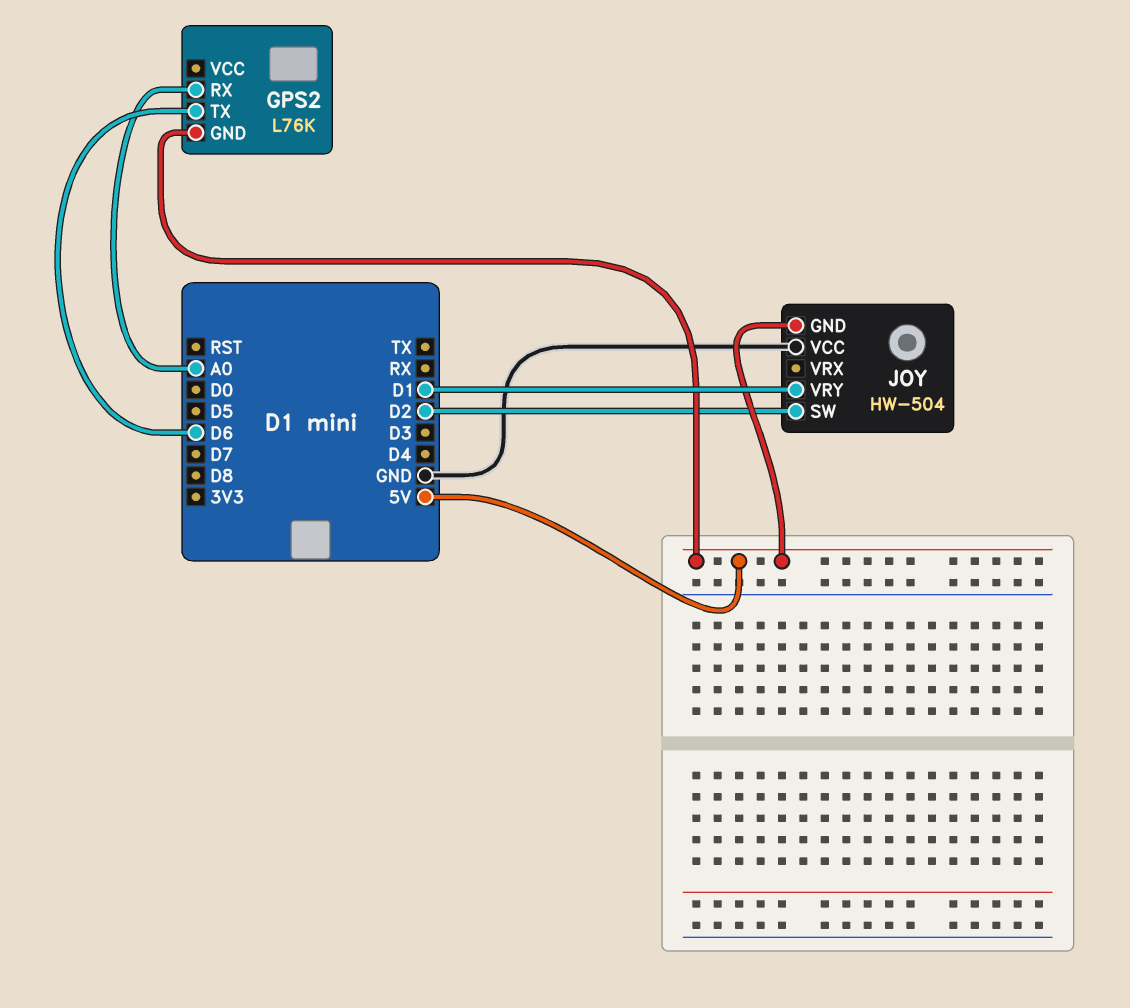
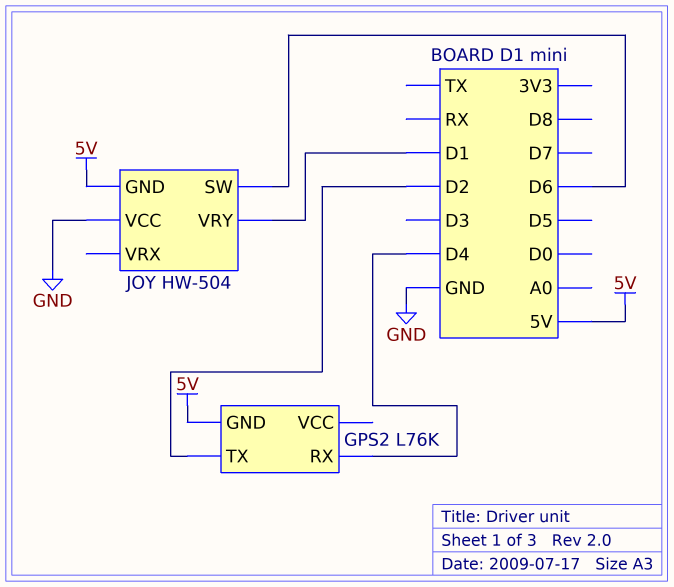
GPS2 pin RX: A0 -> D4
GPS2 pin TX: D6 -> D2
JOY pin SW: D2 -> D6

